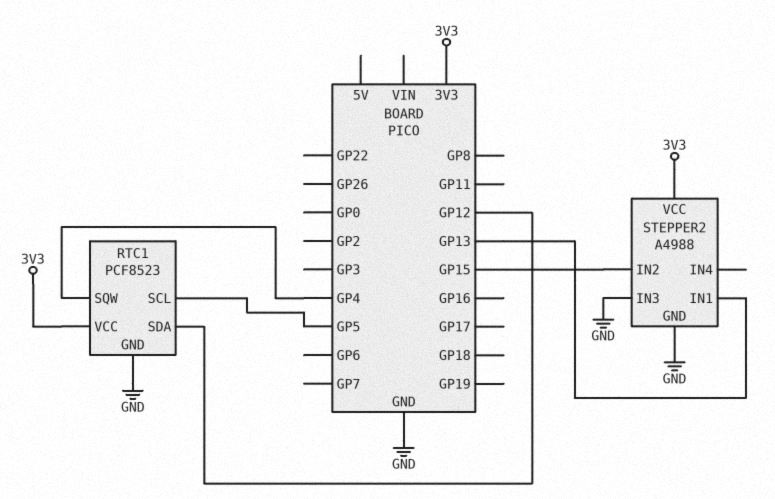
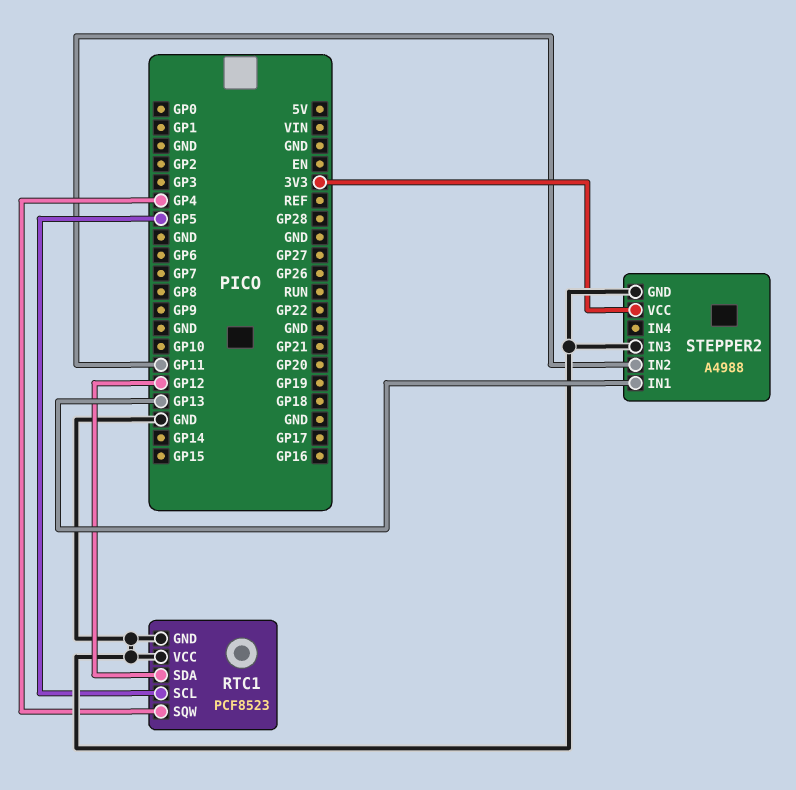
RTC1 pin VCC: 3V3 -> GND
STEPPER2 pin IN2: GP15 -> GP11

